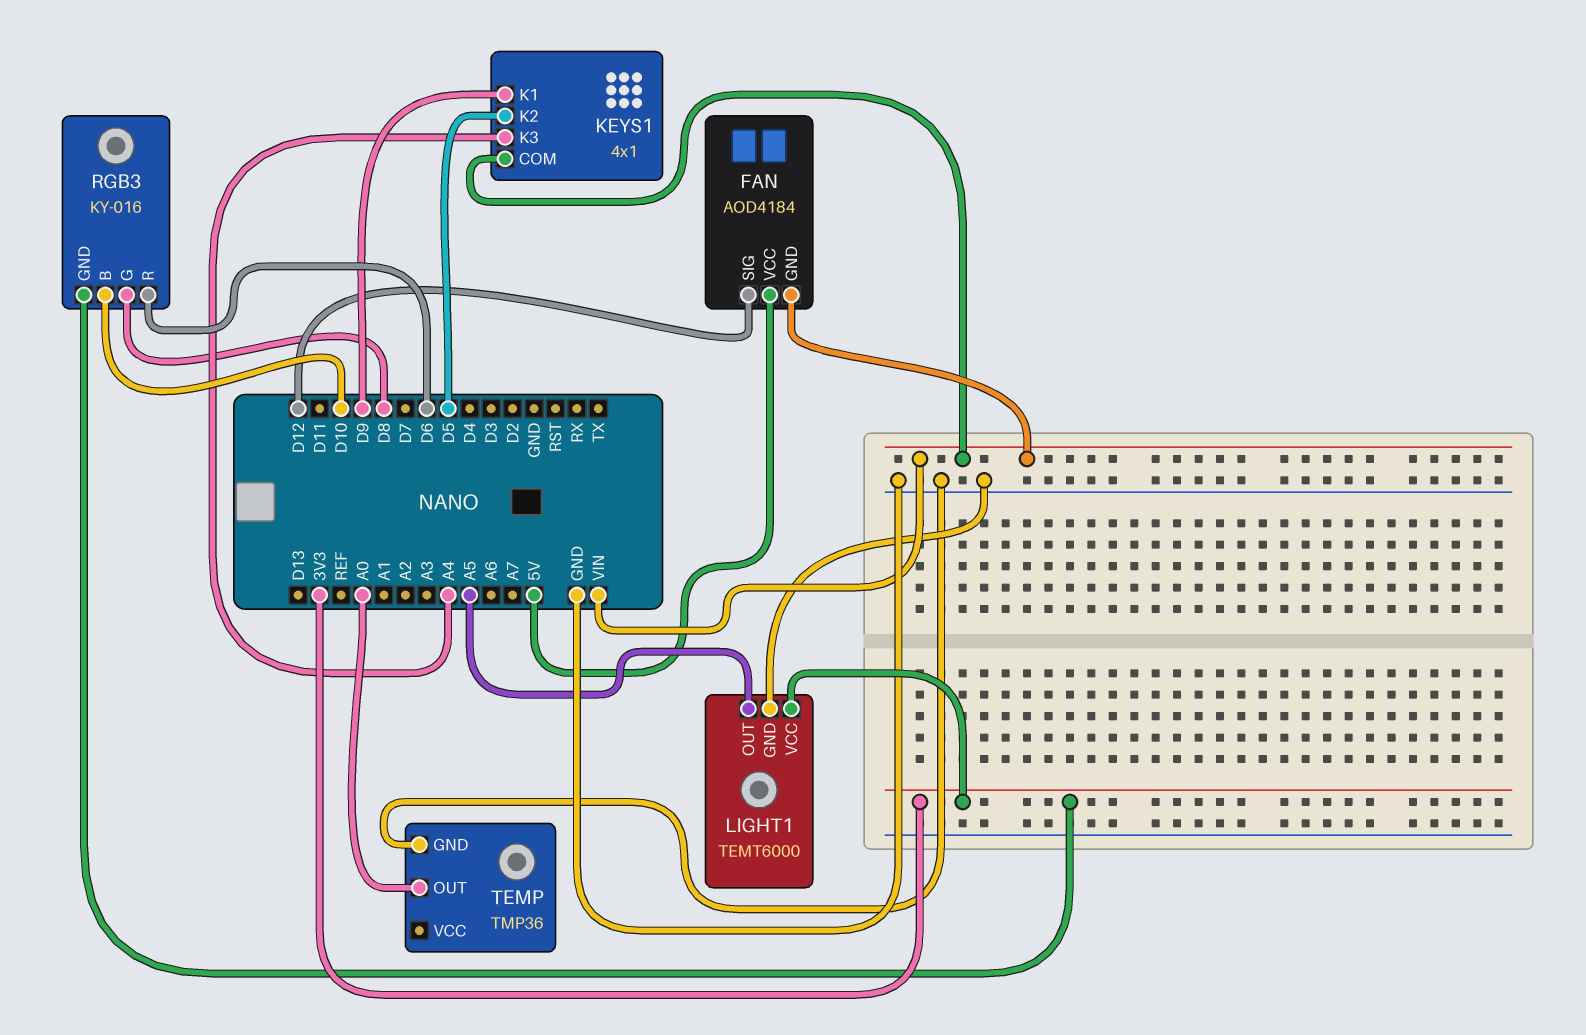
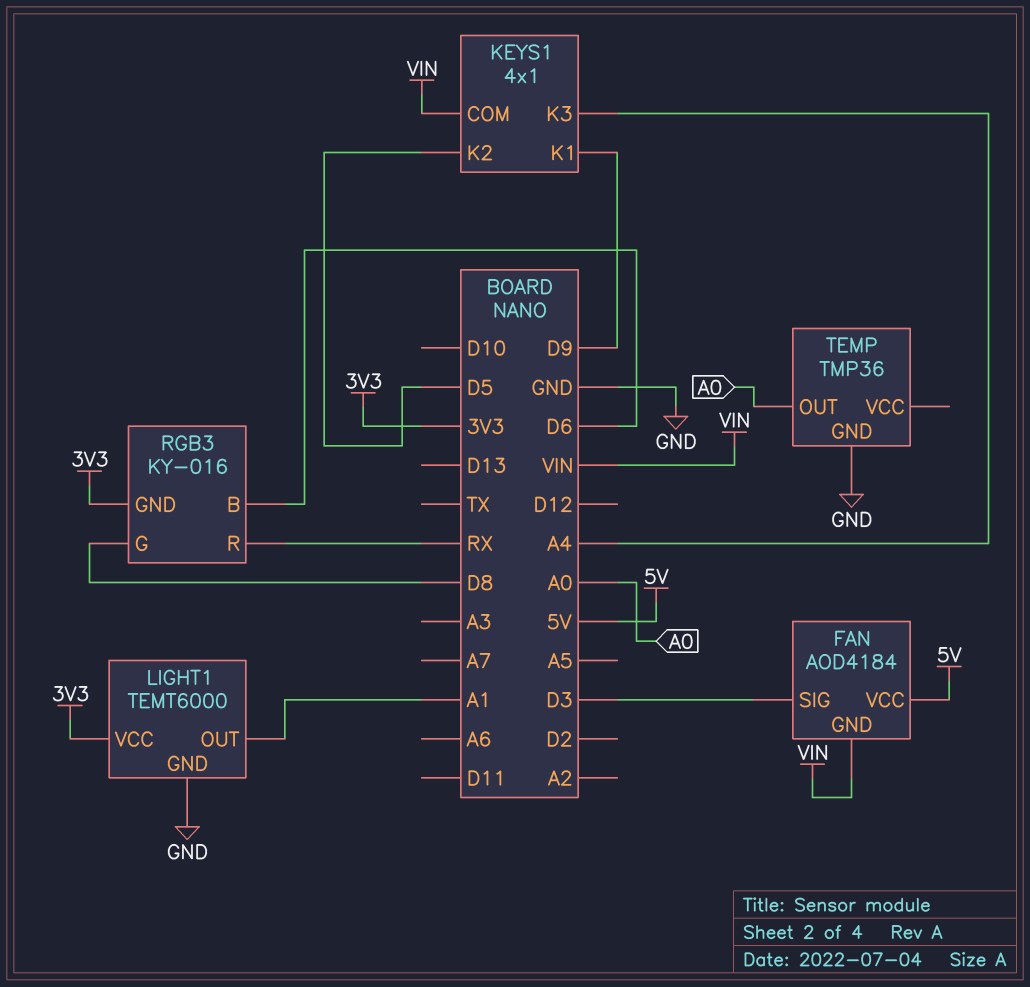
FAN pin SIG: D12 -> D3
LIGHT1 pin OUT: A5 -> A1
RGB3 pin B: D10 -> D6
RGB3 pin R: D6 -> RX

